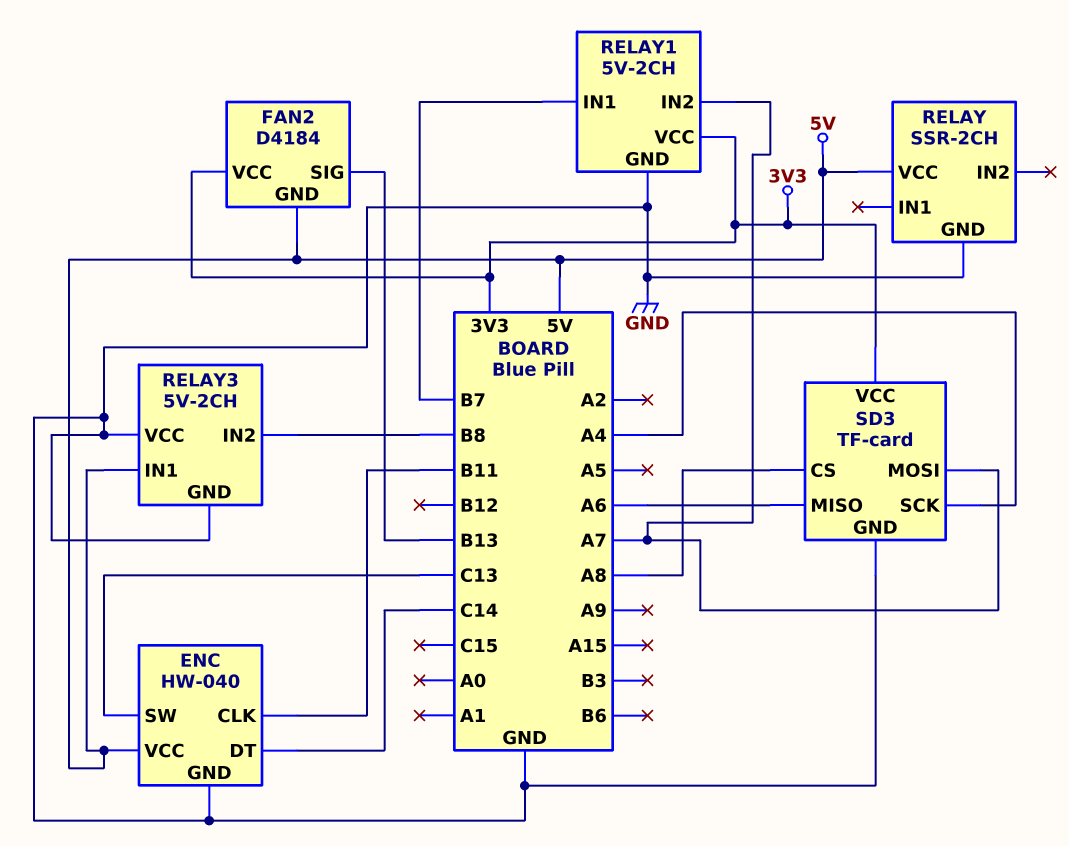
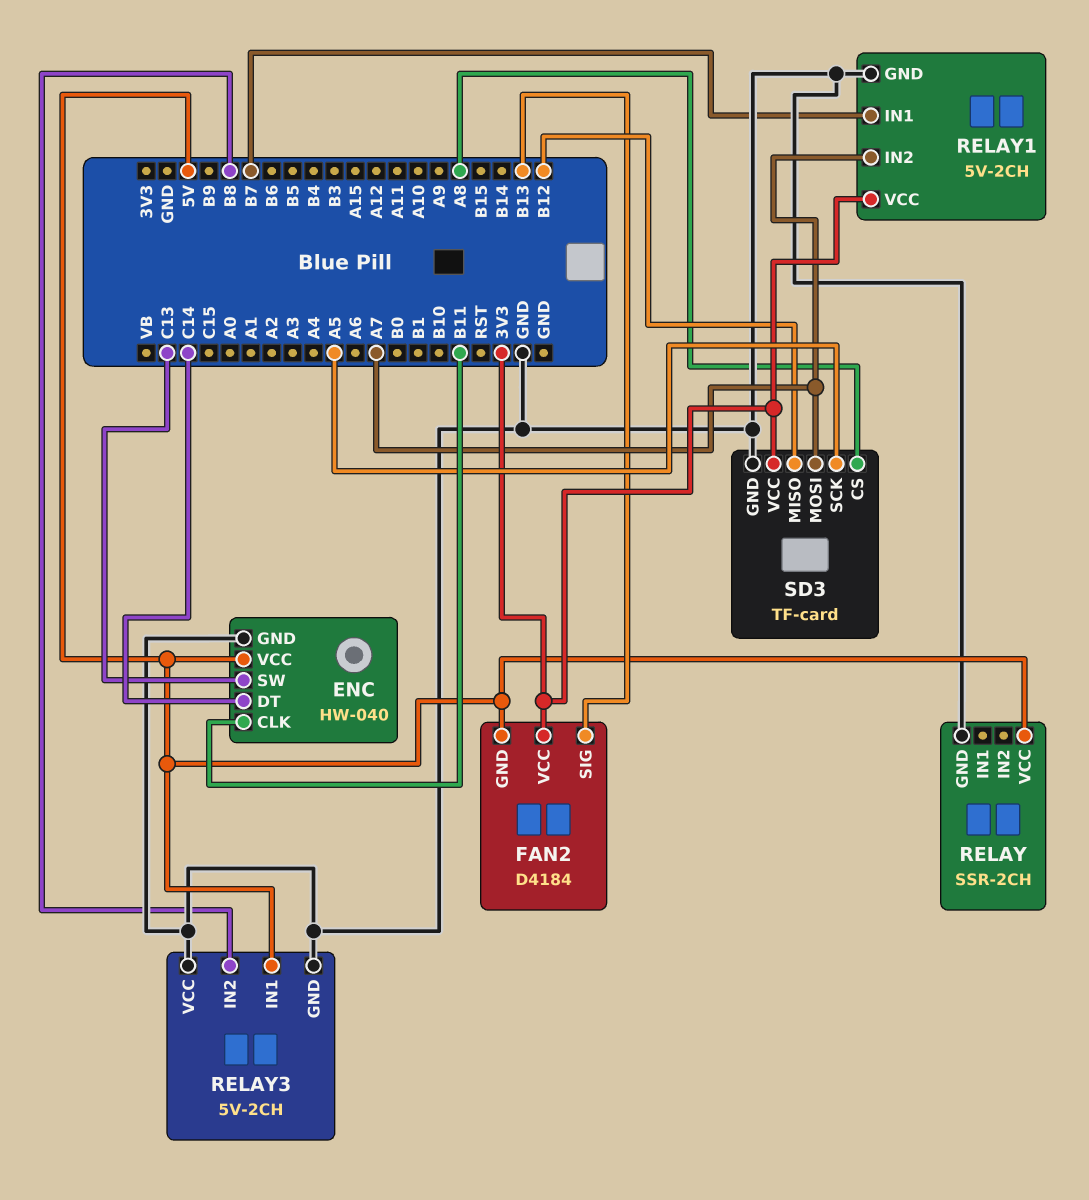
SD3 pin MISO: A6 -> B12
SD3 pin SCK: A4 -> A5

